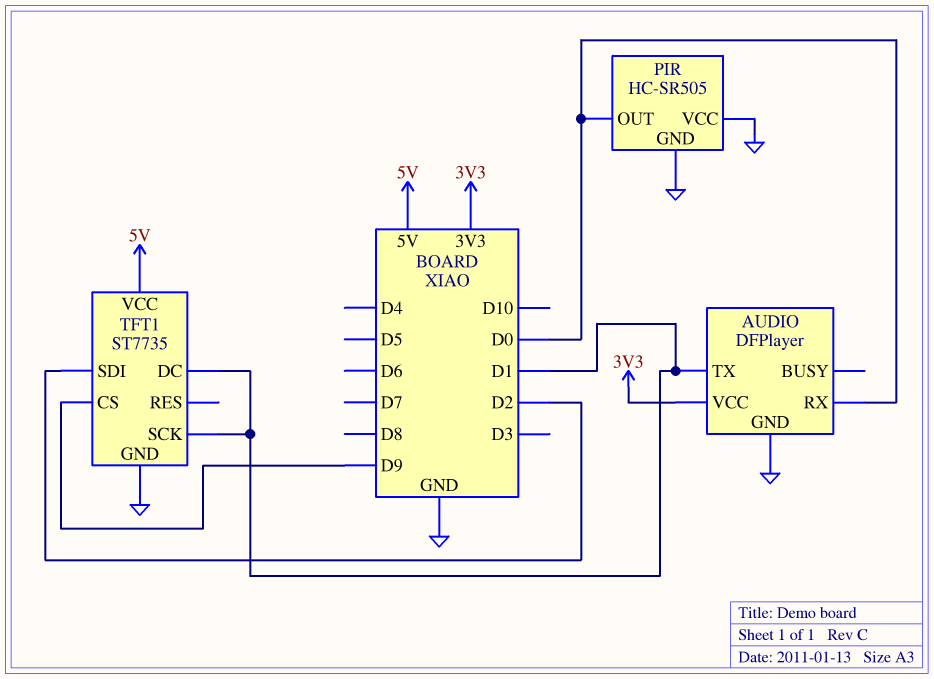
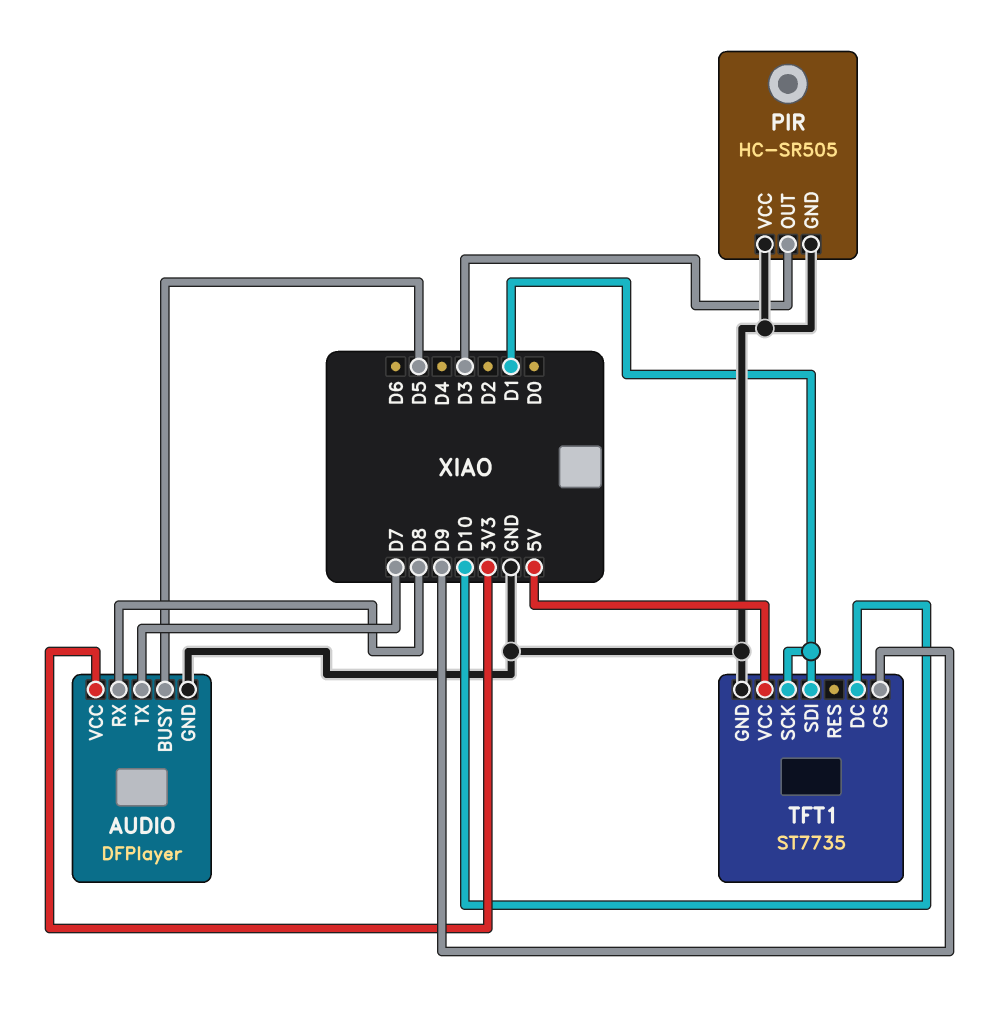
AUDIO pin BUSY: none -> D5
AUDIO pin RX: D0 -> D8
AUDIO pin TX: D1 -> D7
PIR pin OUT: D0 -> D3
TFT1 pin DC: D1 -> D10
TFT1 pin SDI: D2 -> D1

